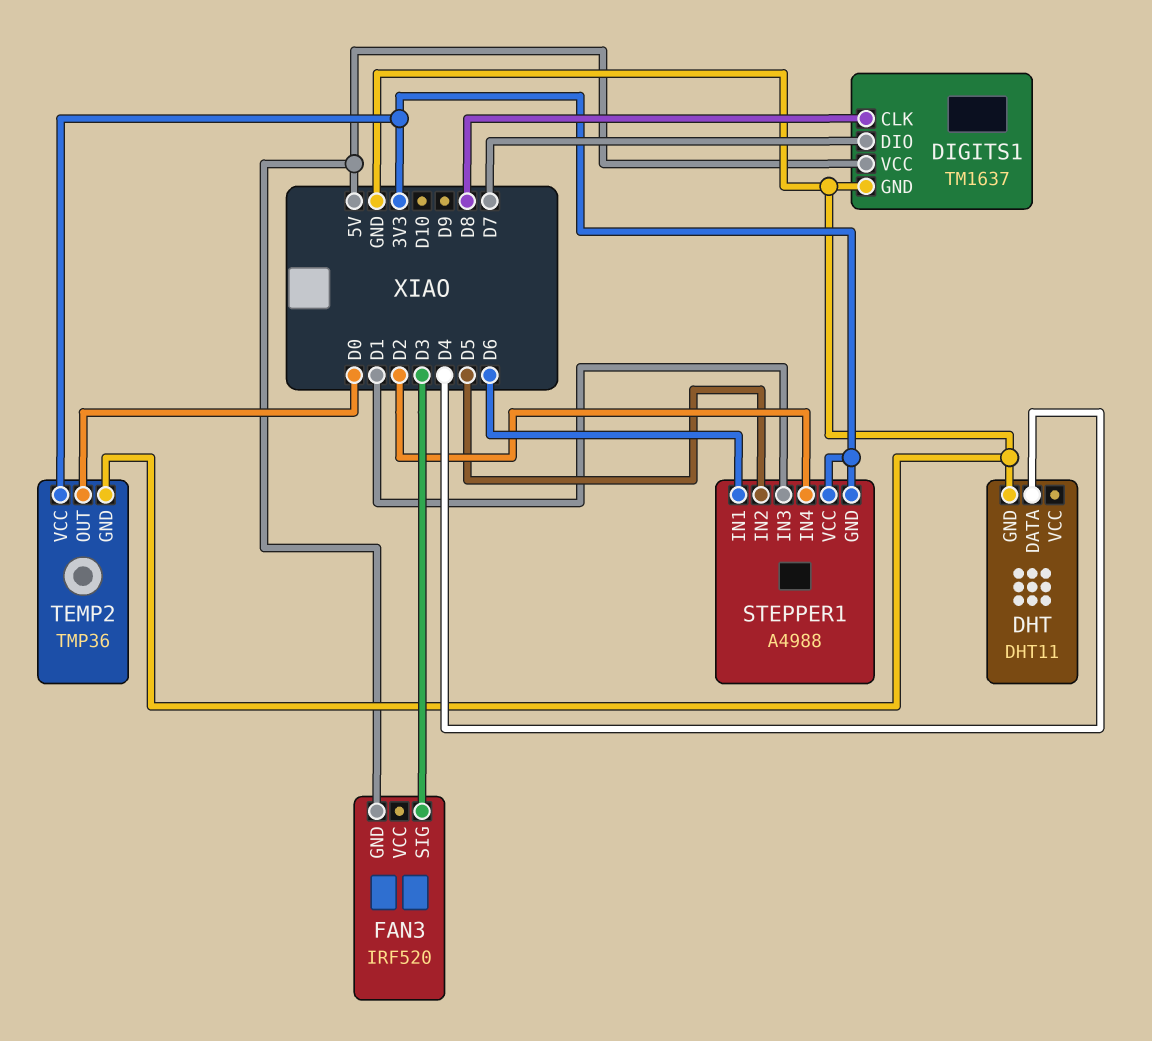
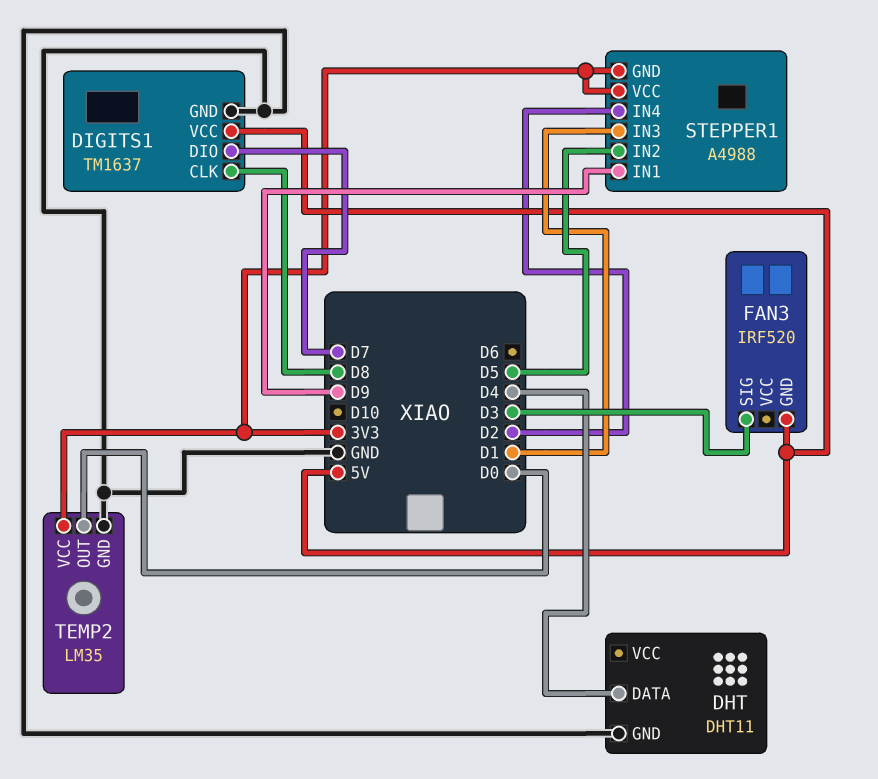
STEPPER1 pin IN1: D6 -> D9
TEMP2: TMP36 -> LM35

